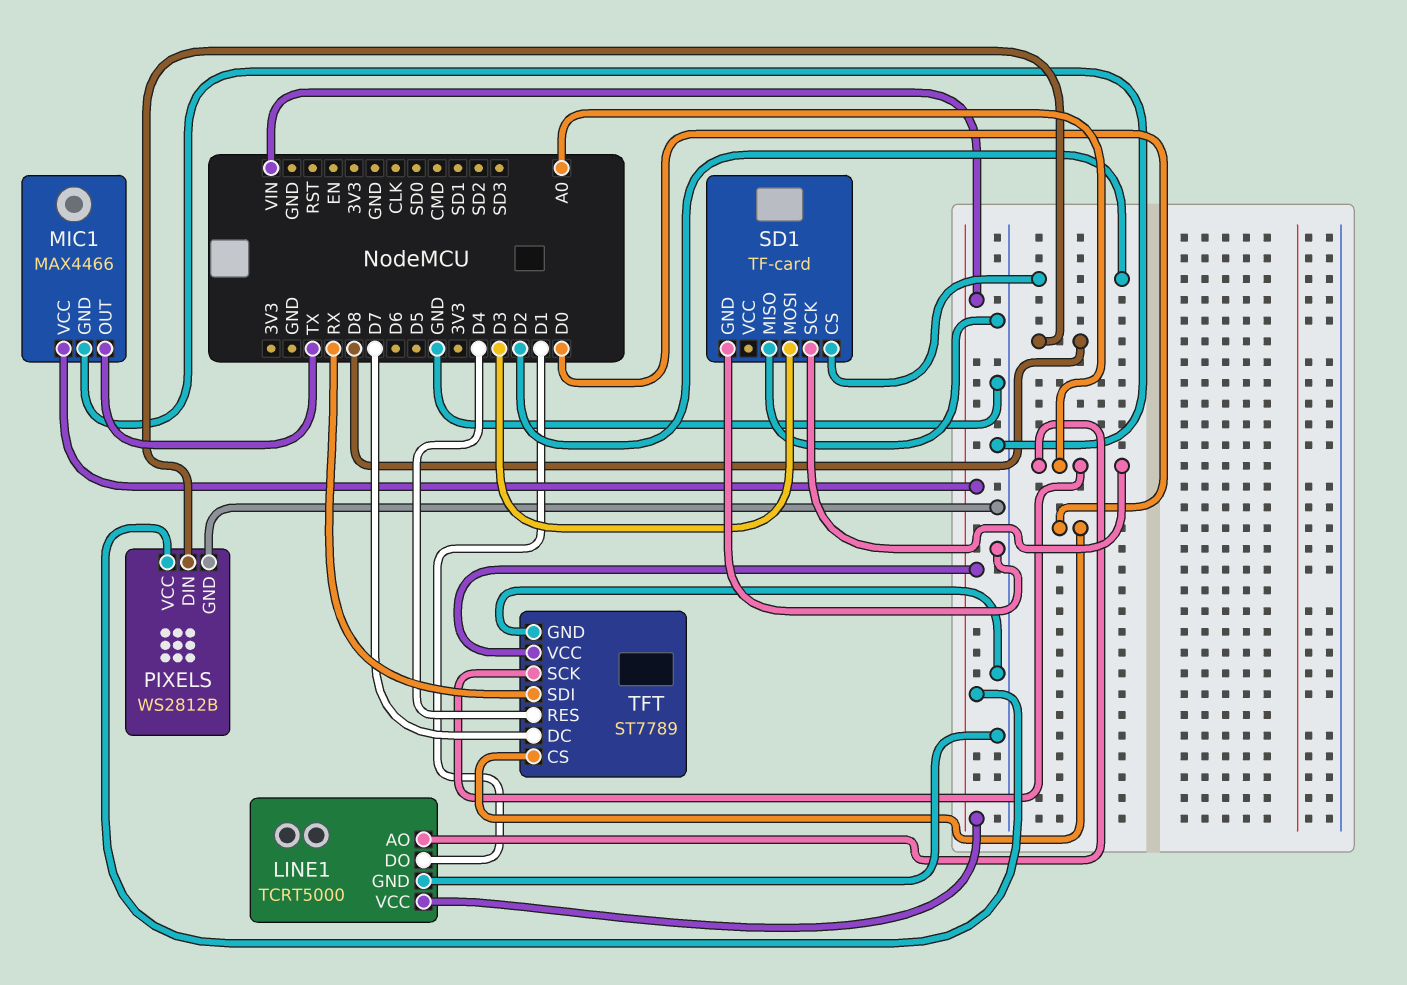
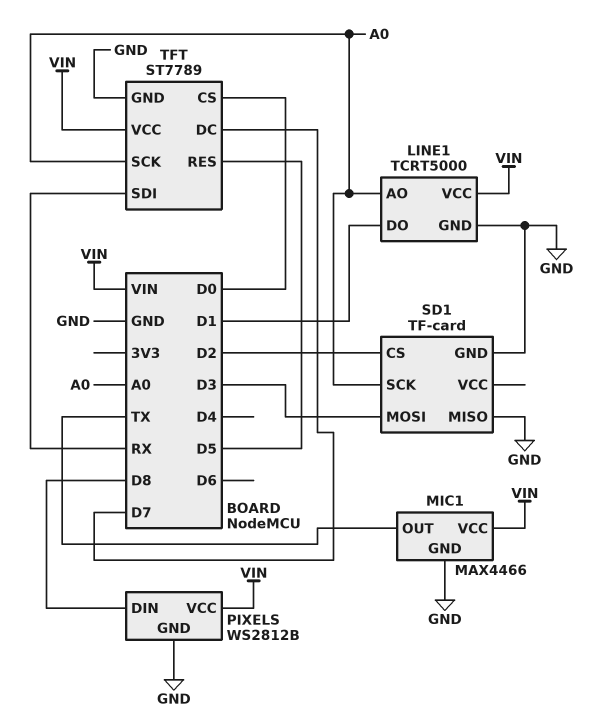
TFT pin RES: D4 -> D5

